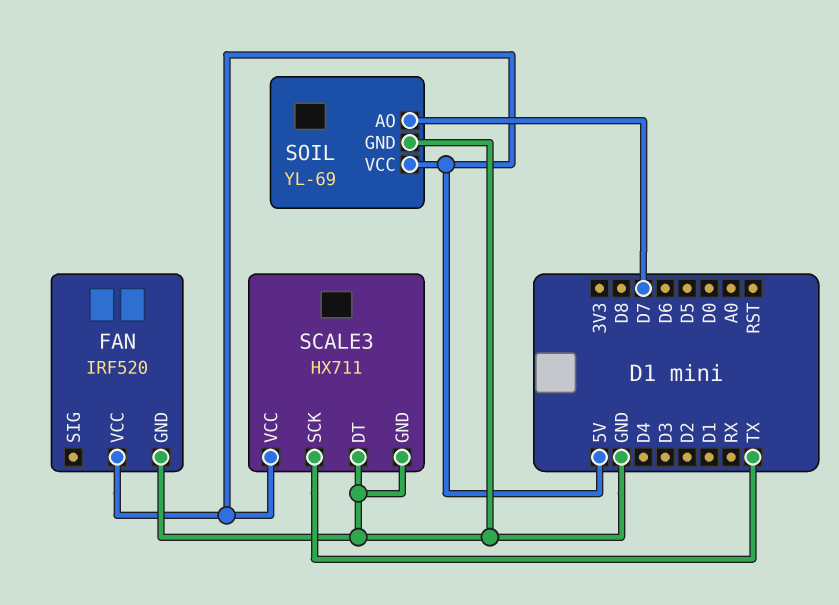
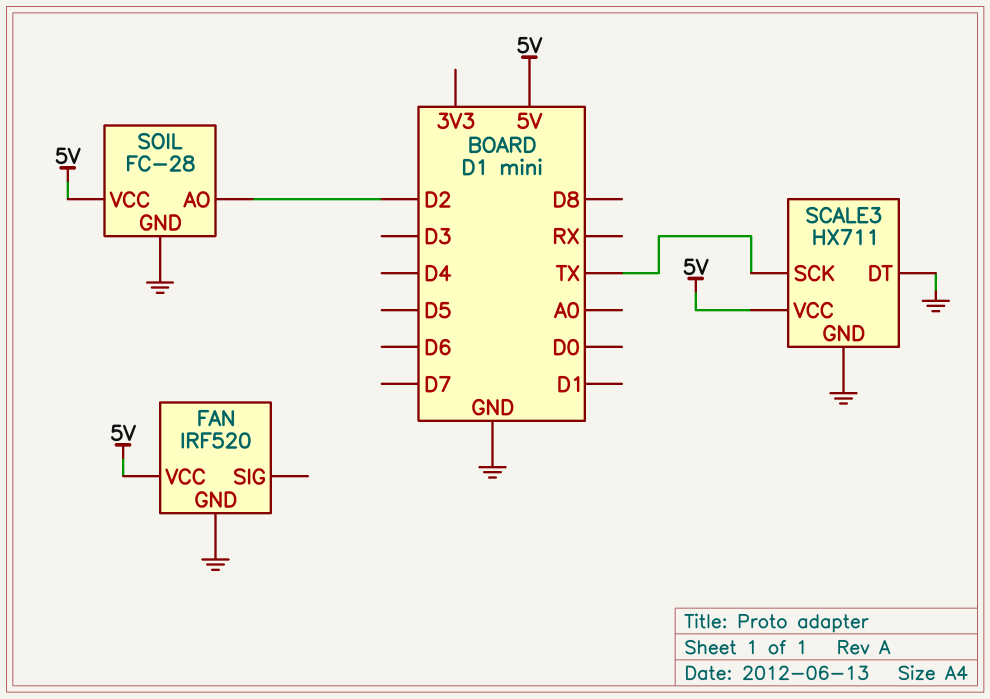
SOIL: YL-69 -> FC-28
SOIL pin AO: D7 -> D2

